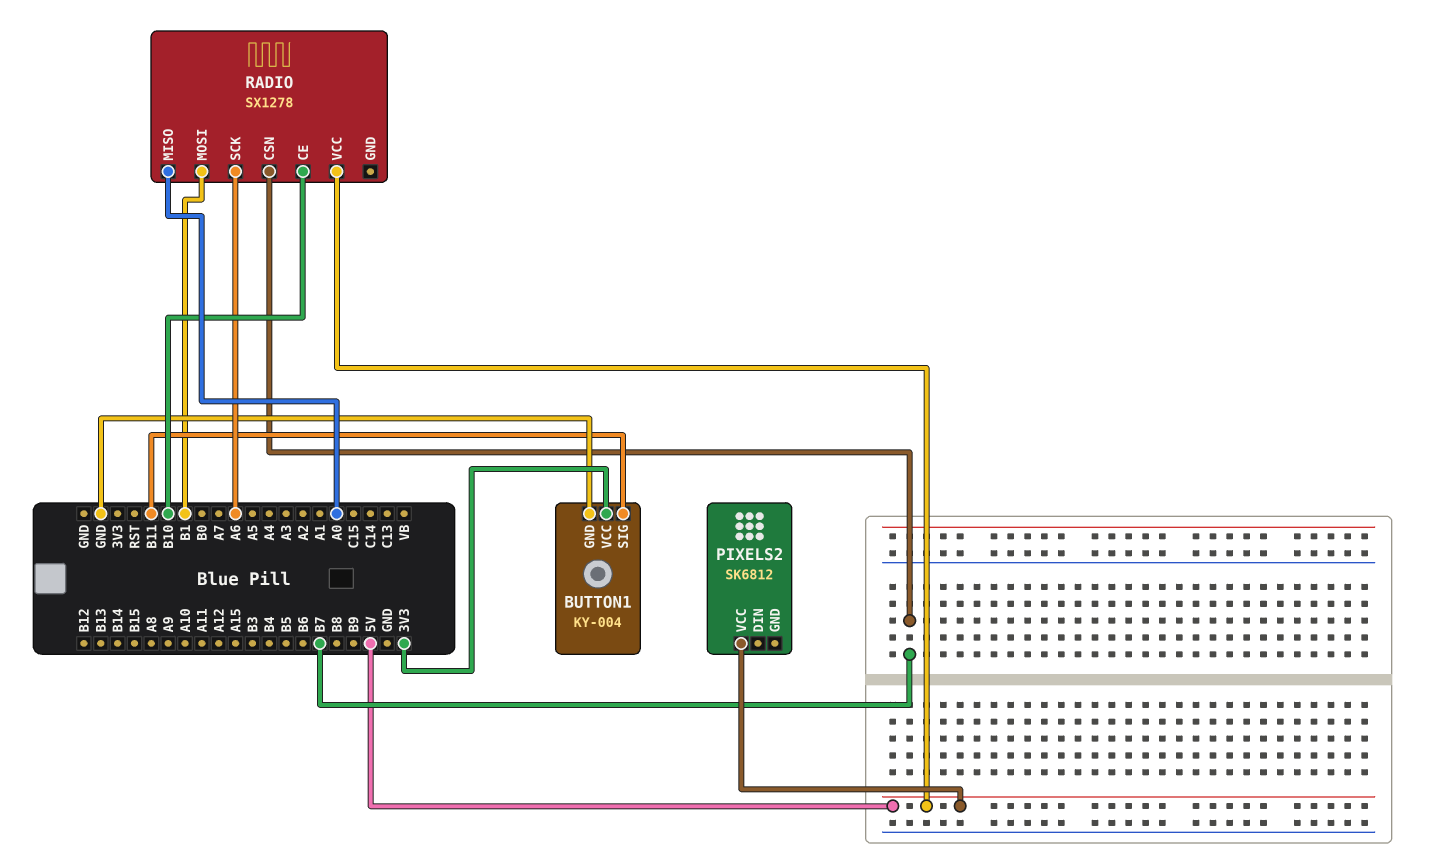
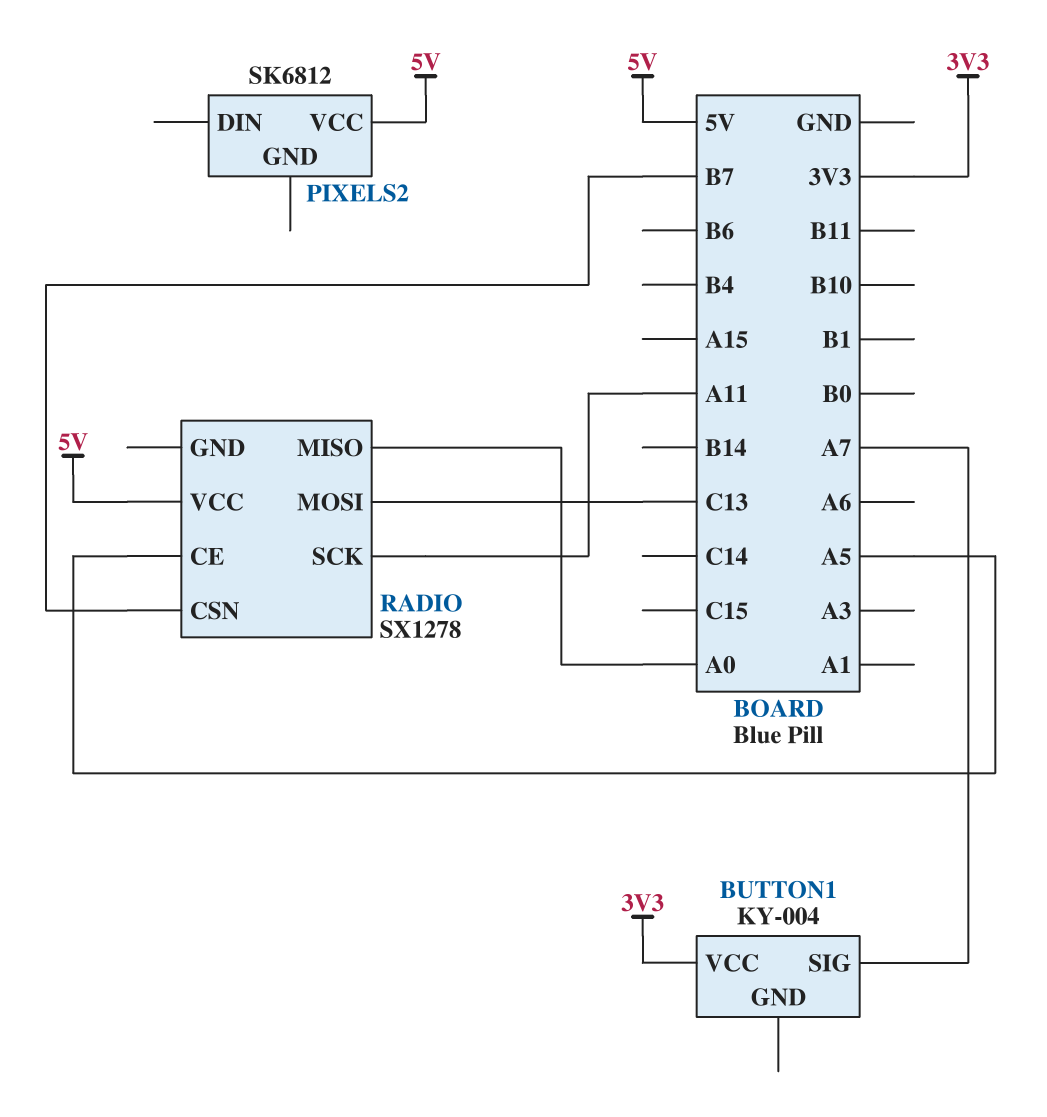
BUTTON1 pin GND: GND -> none
BUTTON1 pin SIG: B11 -> A7
RADIO pin CE: B10 -> A5
RADIO pin MOSI: B1 -> C13
RADIO pin SCK: A6 -> A11

